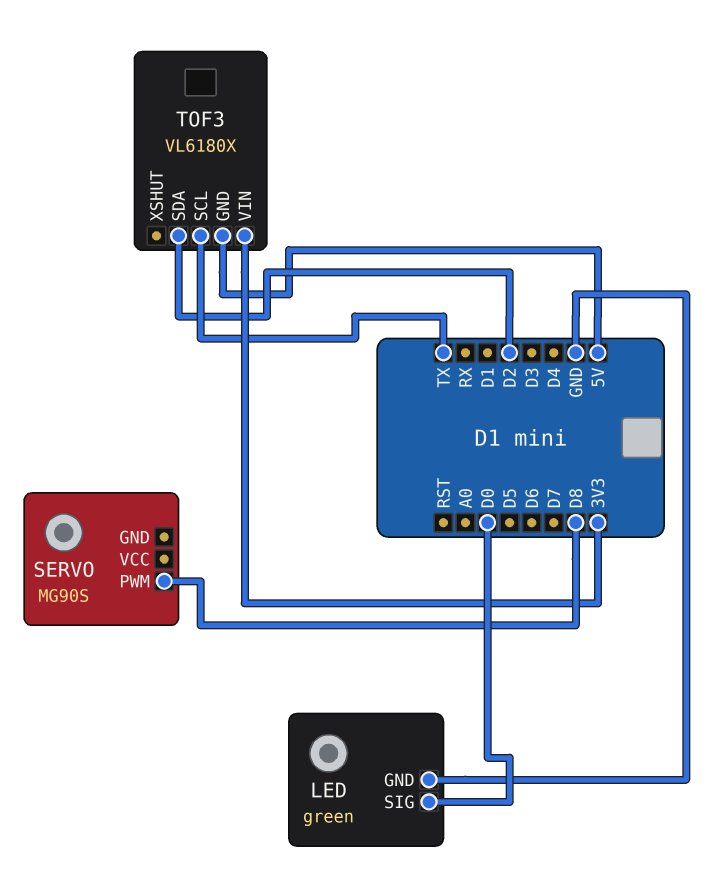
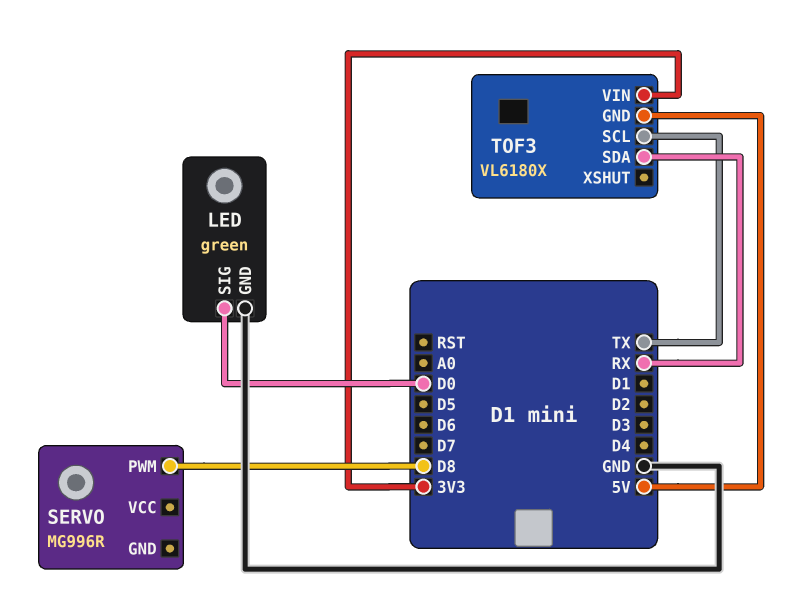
SERVO: MG90S -> MG996R
TOF3 pin SDA: D2 -> RX

